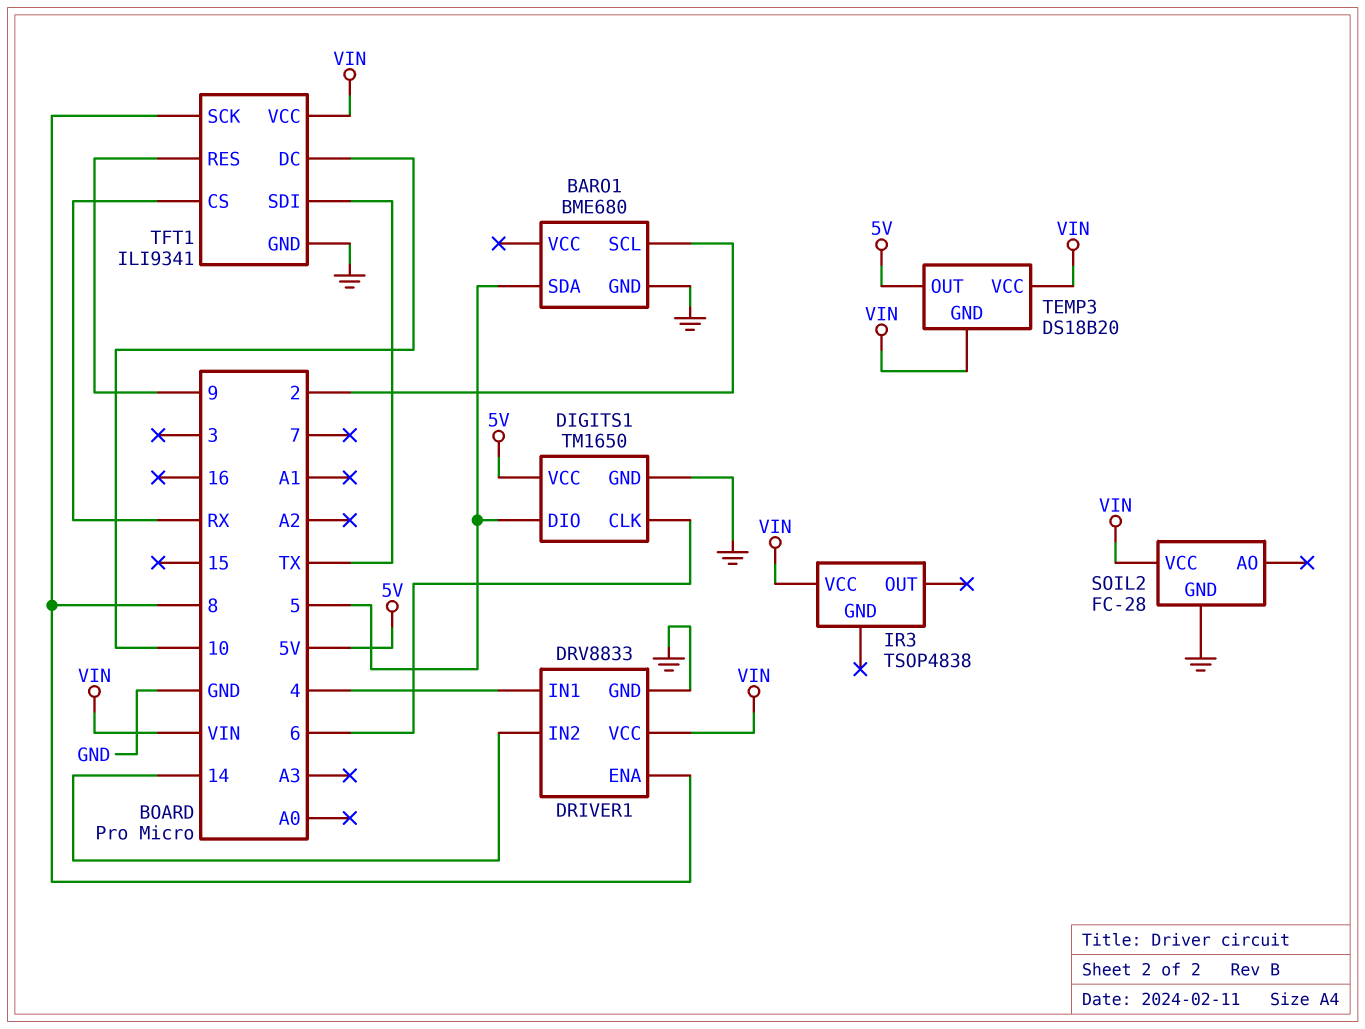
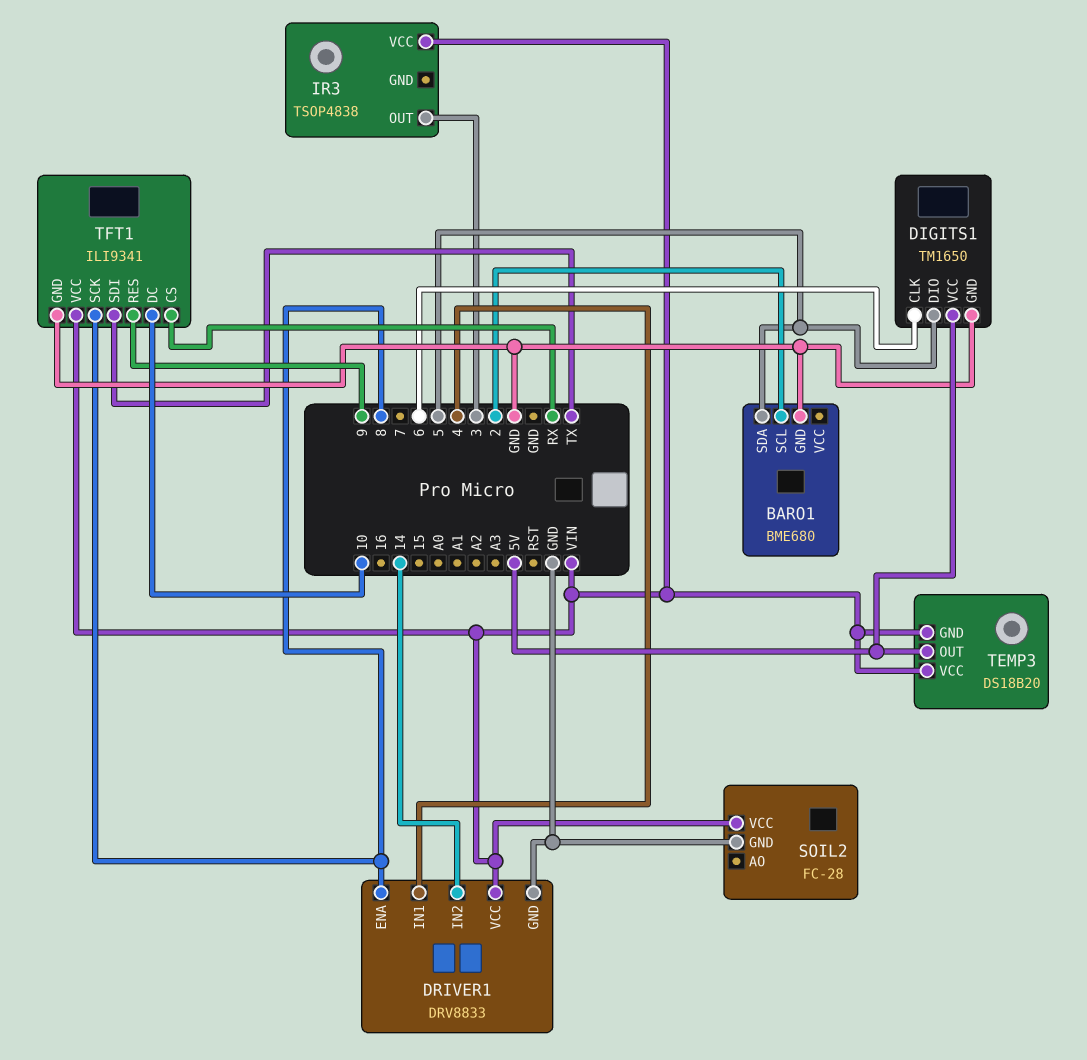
IR3 pin OUT: none -> 3

